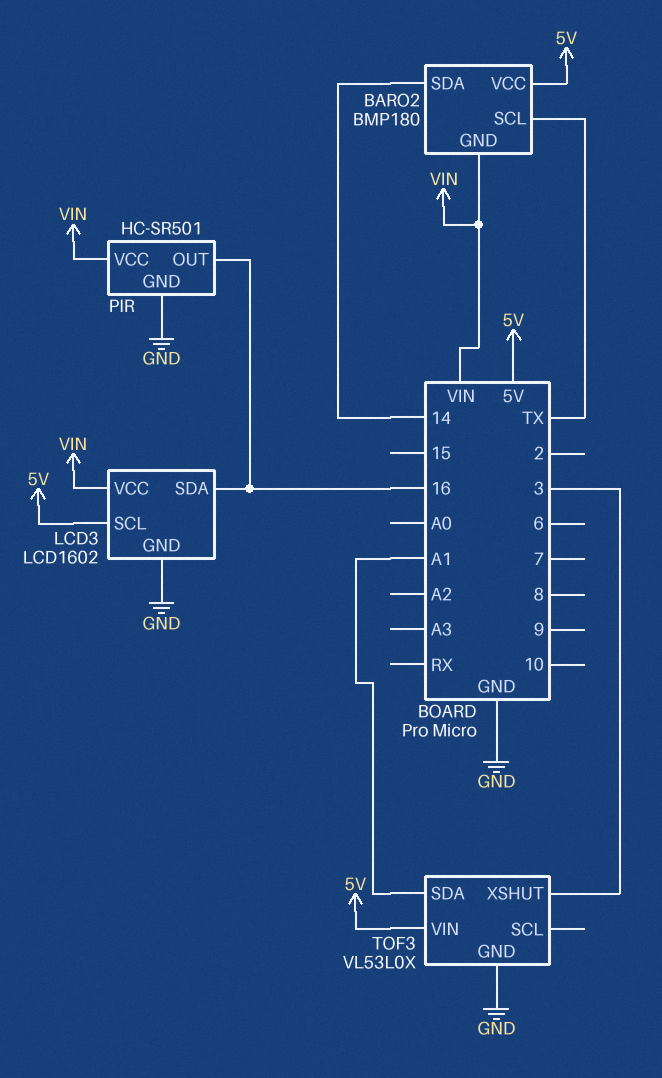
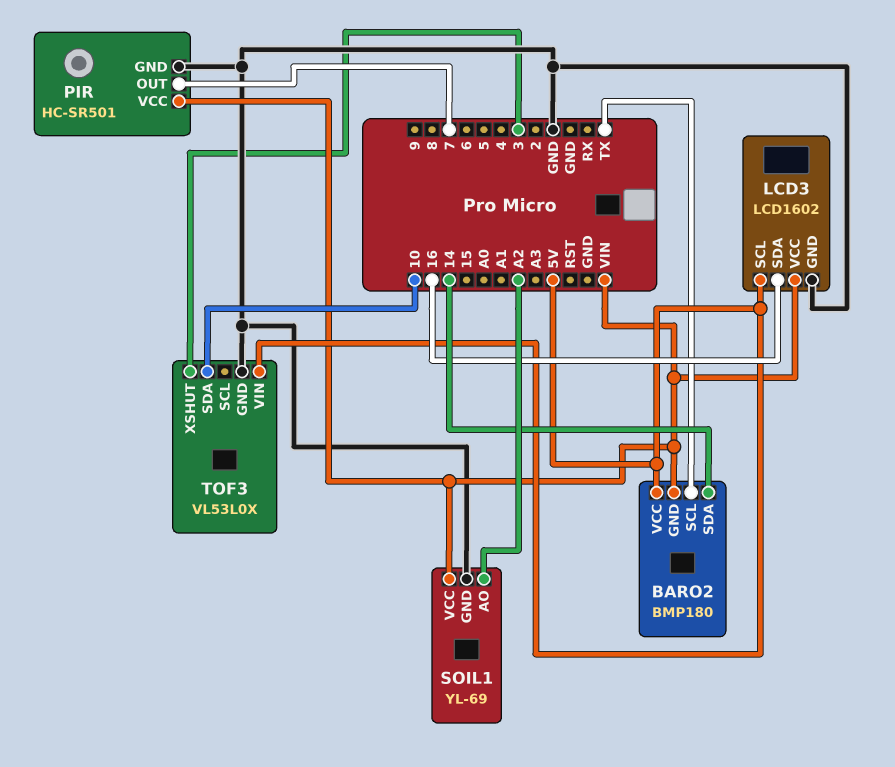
PIR pin OUT: 16 -> 7
SOIL1: none -> YL-69
SOIL1 pin AO: none -> A2
SOIL1 pin GND: none -> GND
SOIL1 pin VCC: none -> VIN
TOF3 pin SDA: A1 -> 10

